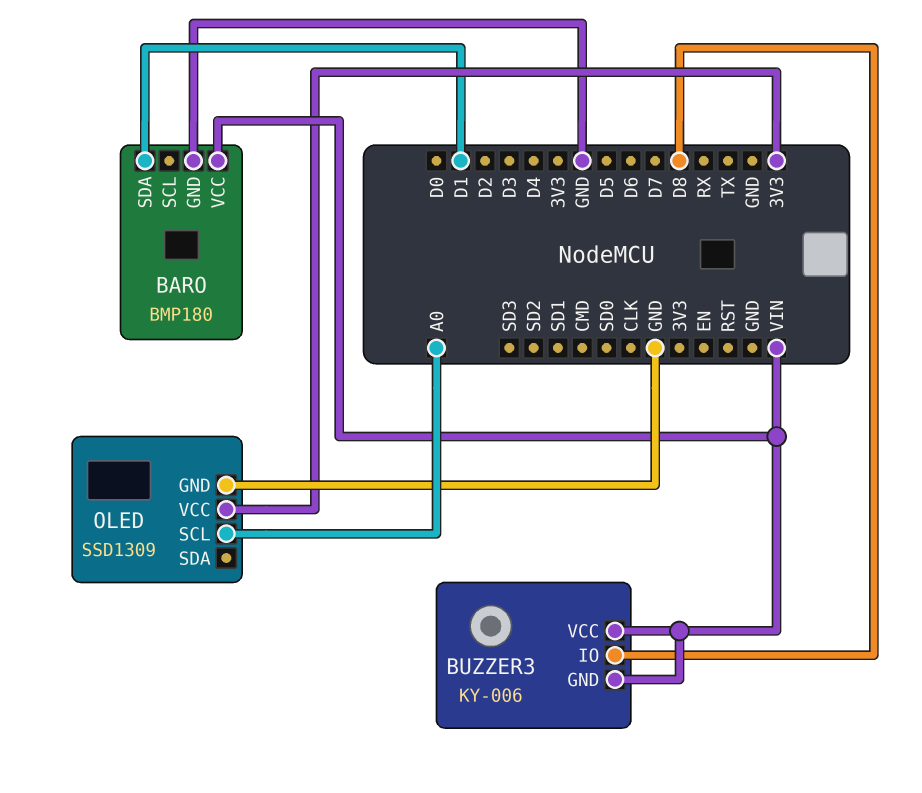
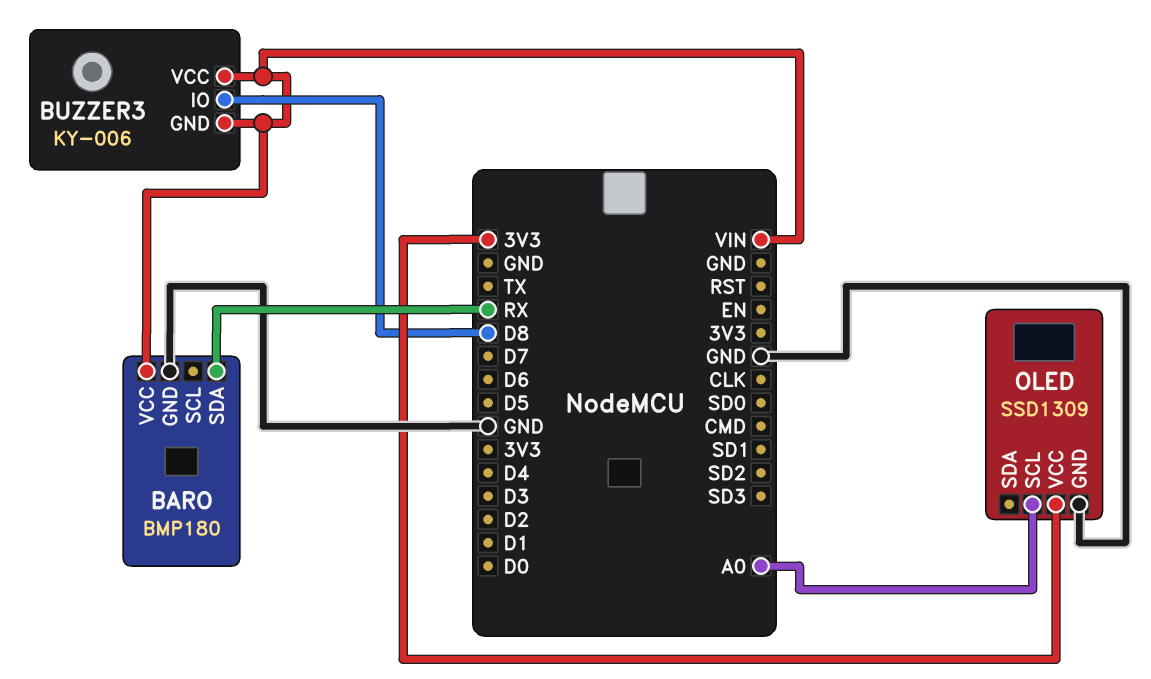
BARO pin SDA: D1 -> RX

